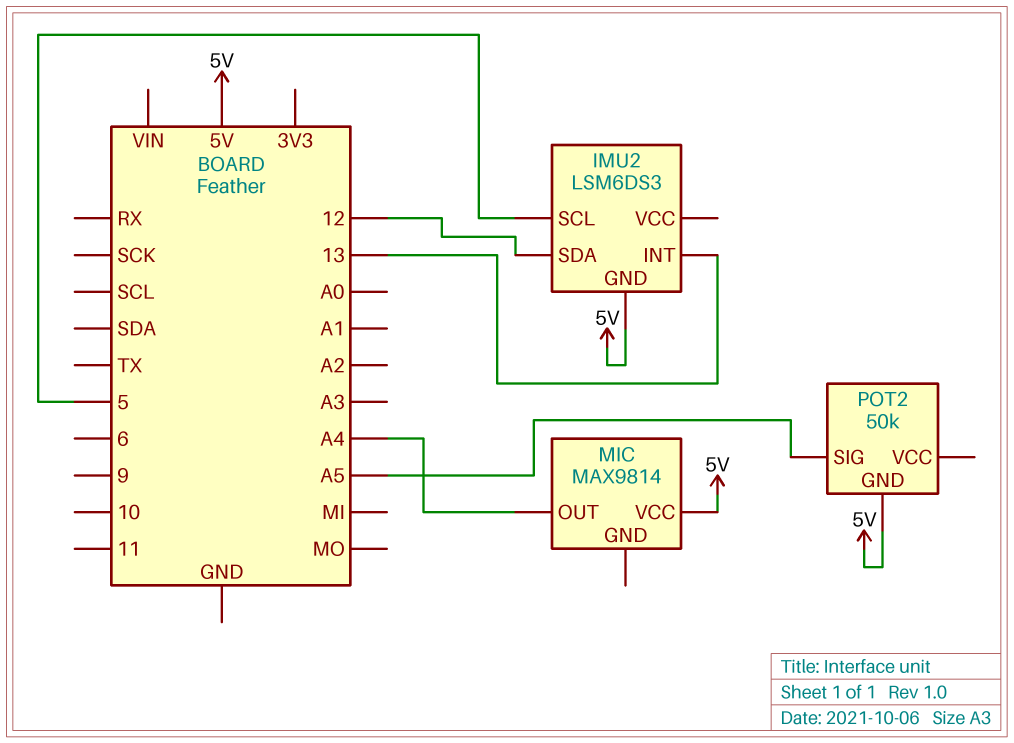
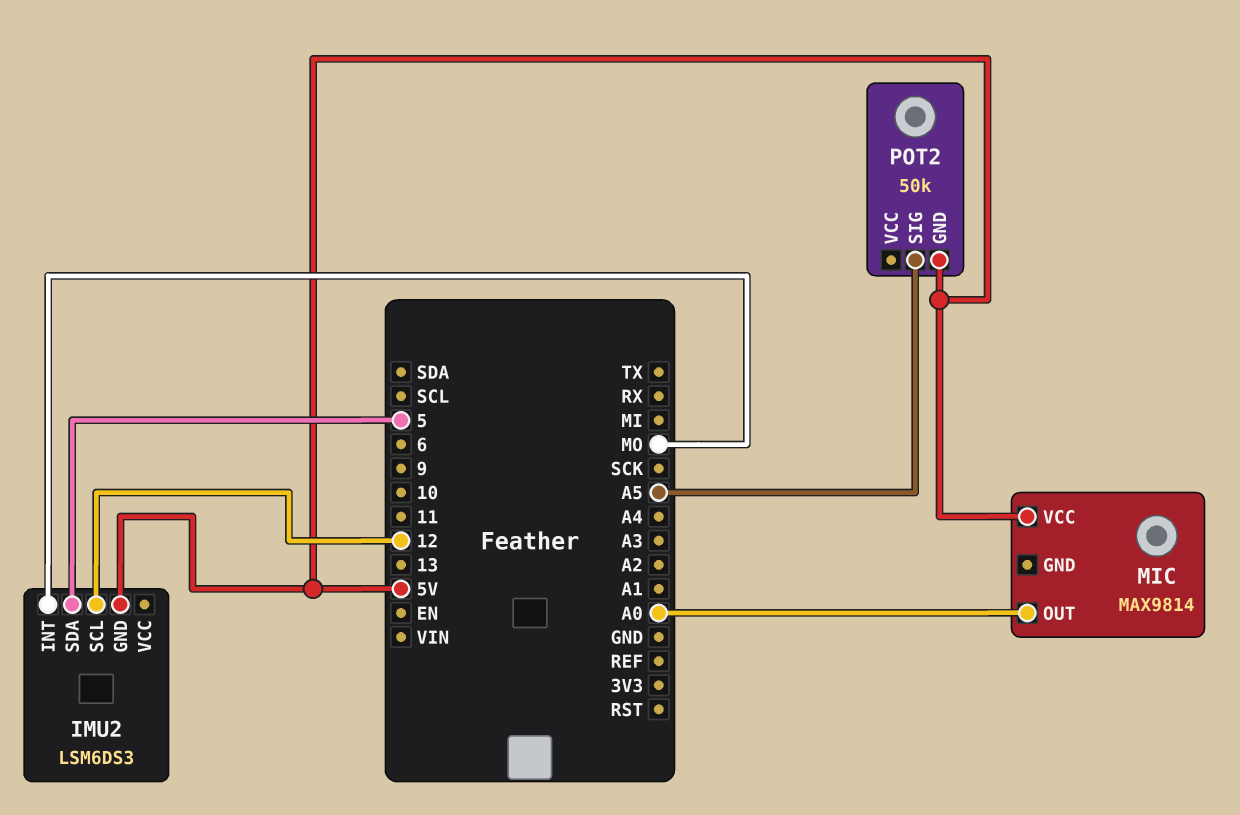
IMU2 pin INT: 13 -> MO
IMU2 pin SCL: 5 -> 12
IMU2 pin SDA: 12 -> 5
MIC pin OUT: A4 -> A0

